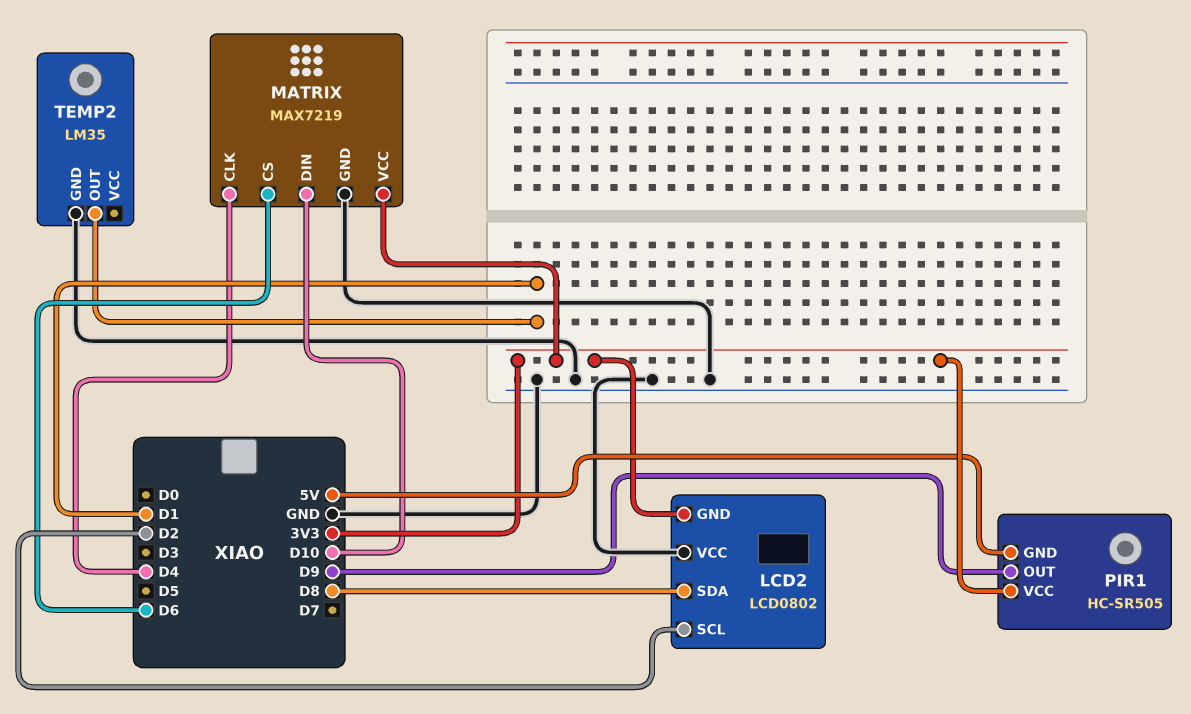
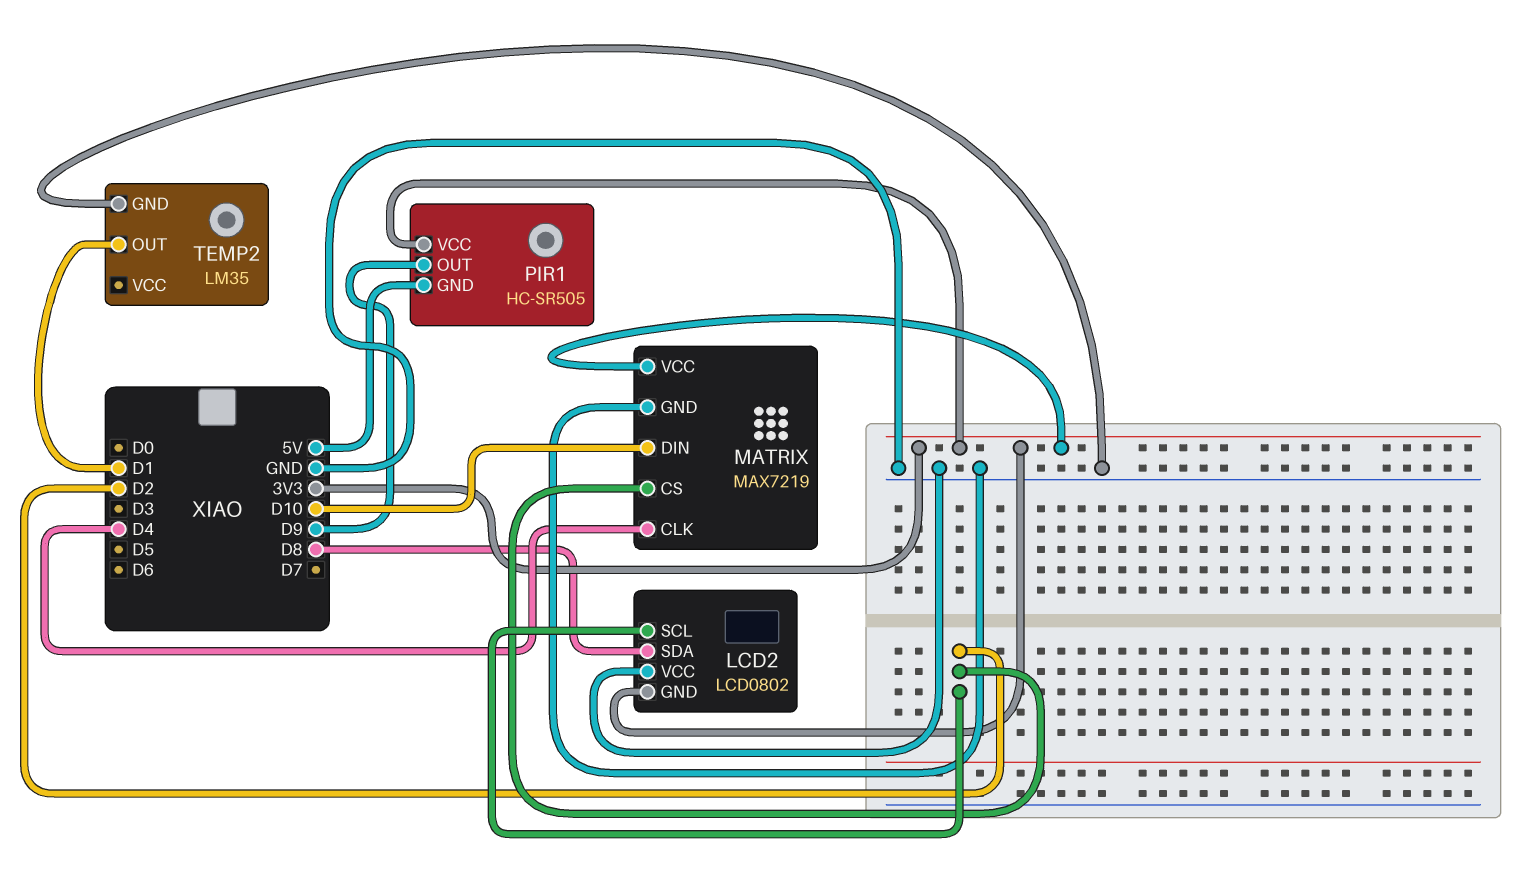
MATRIX pin CS: D6 -> D2

